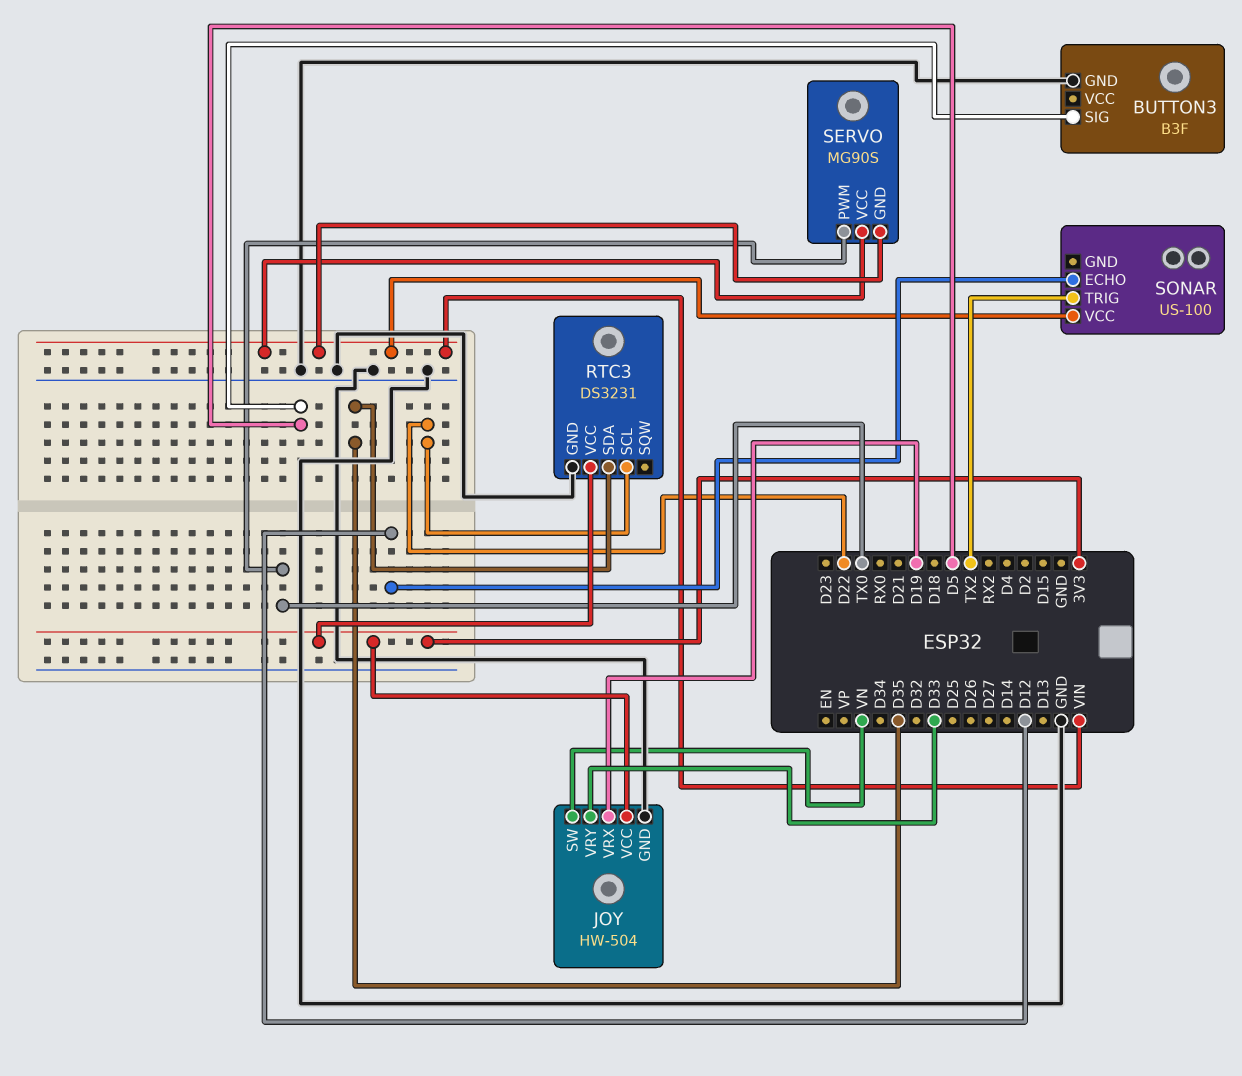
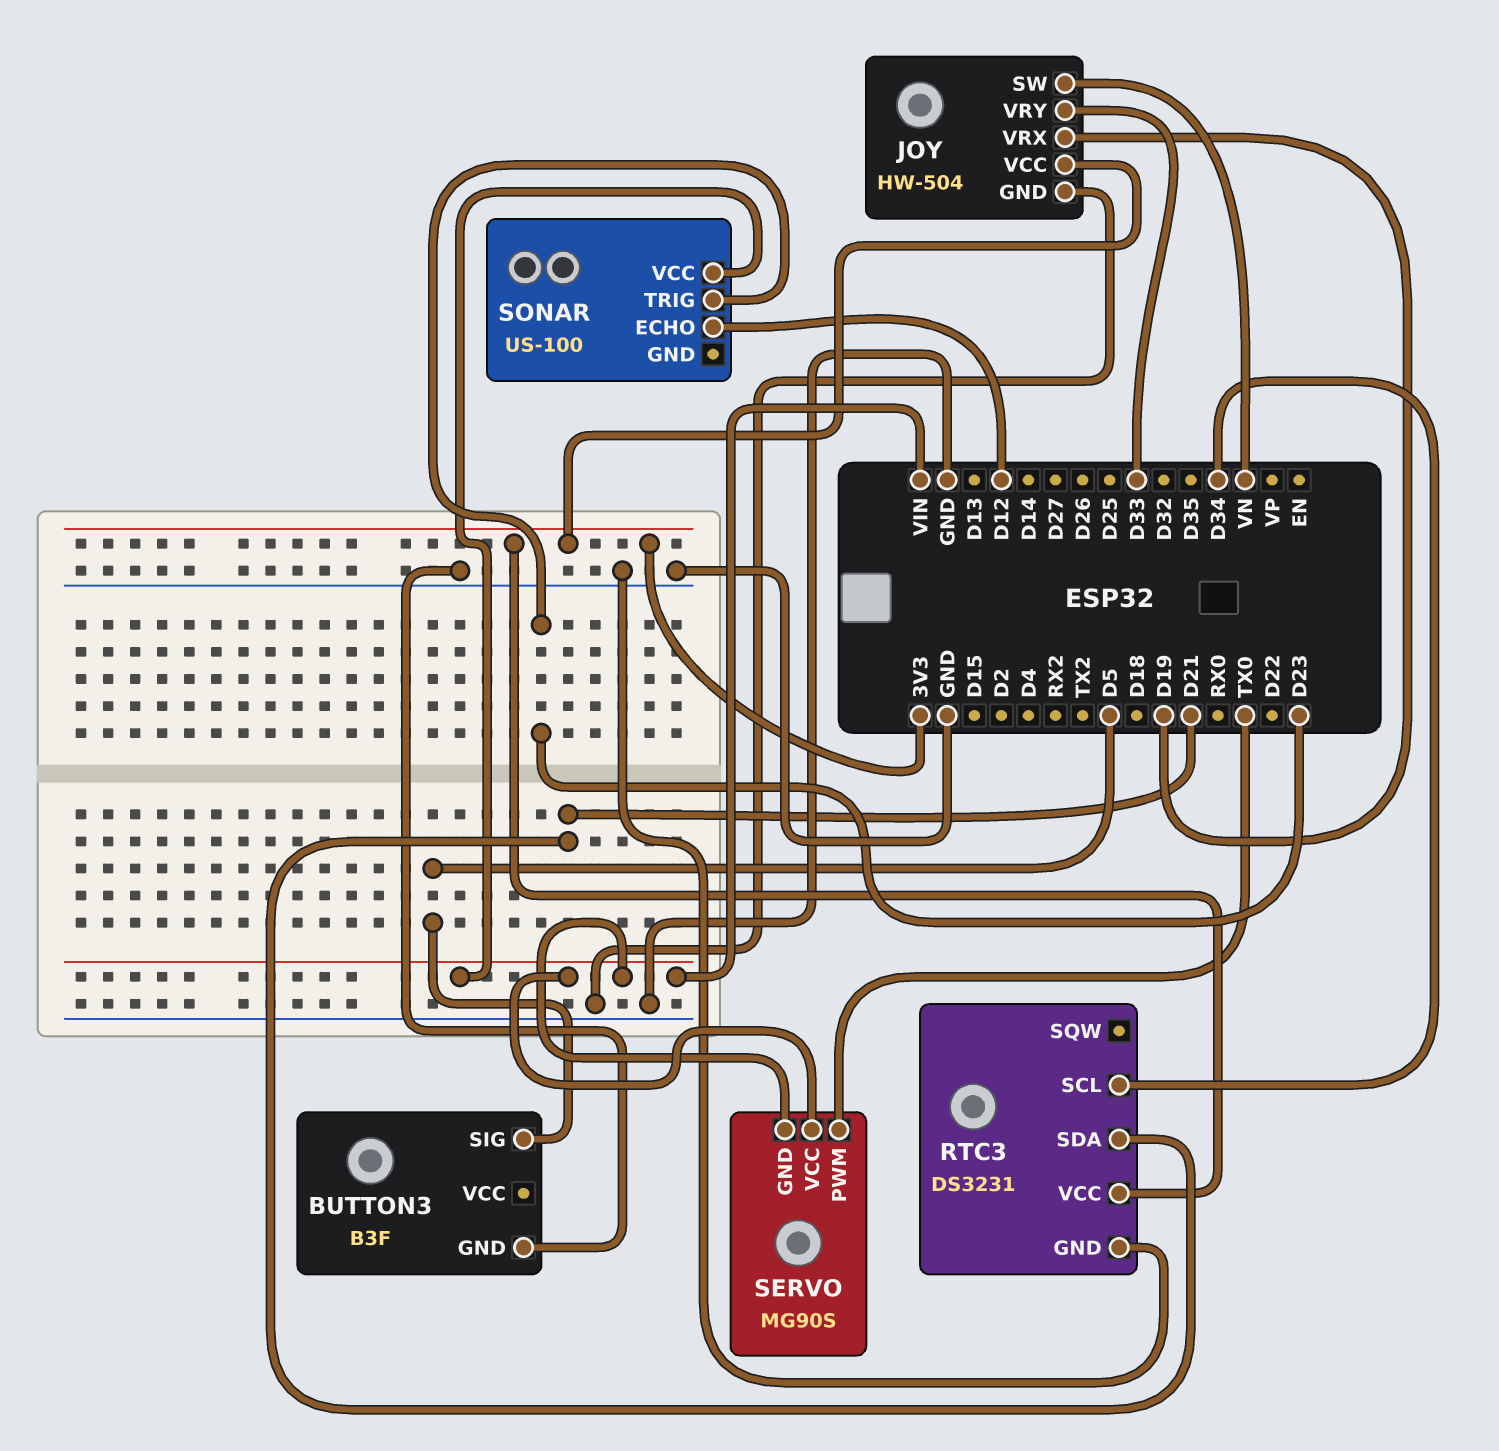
RTC3 pin SCL: D22 -> D34
RTC3 pin SDA: D35 -> D21
SONAR pin TRIG: TX2 -> D23

